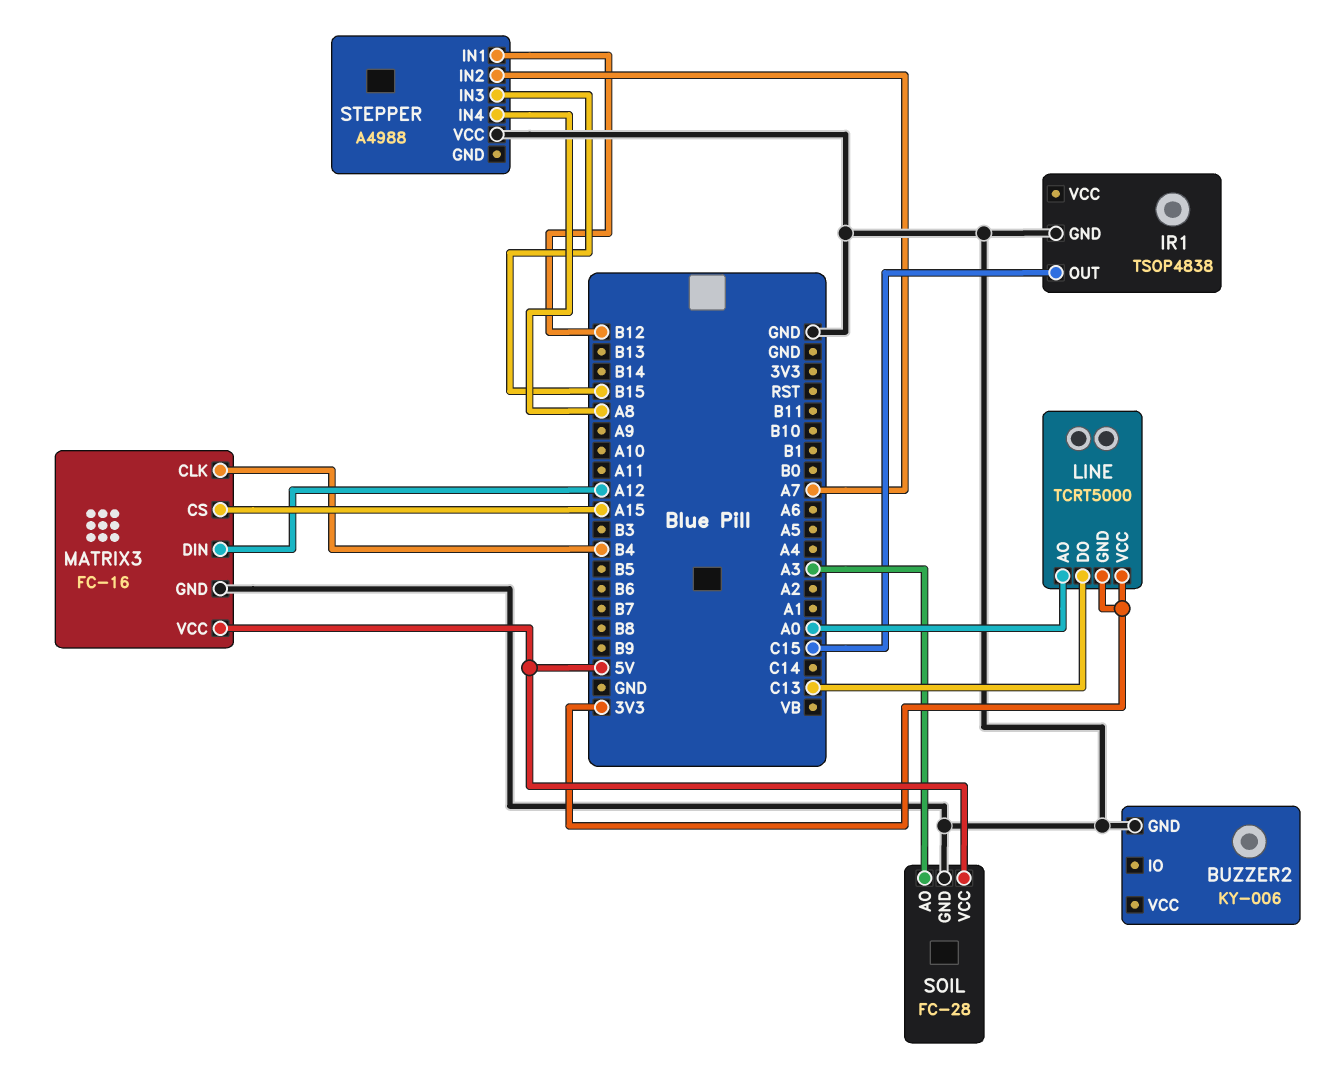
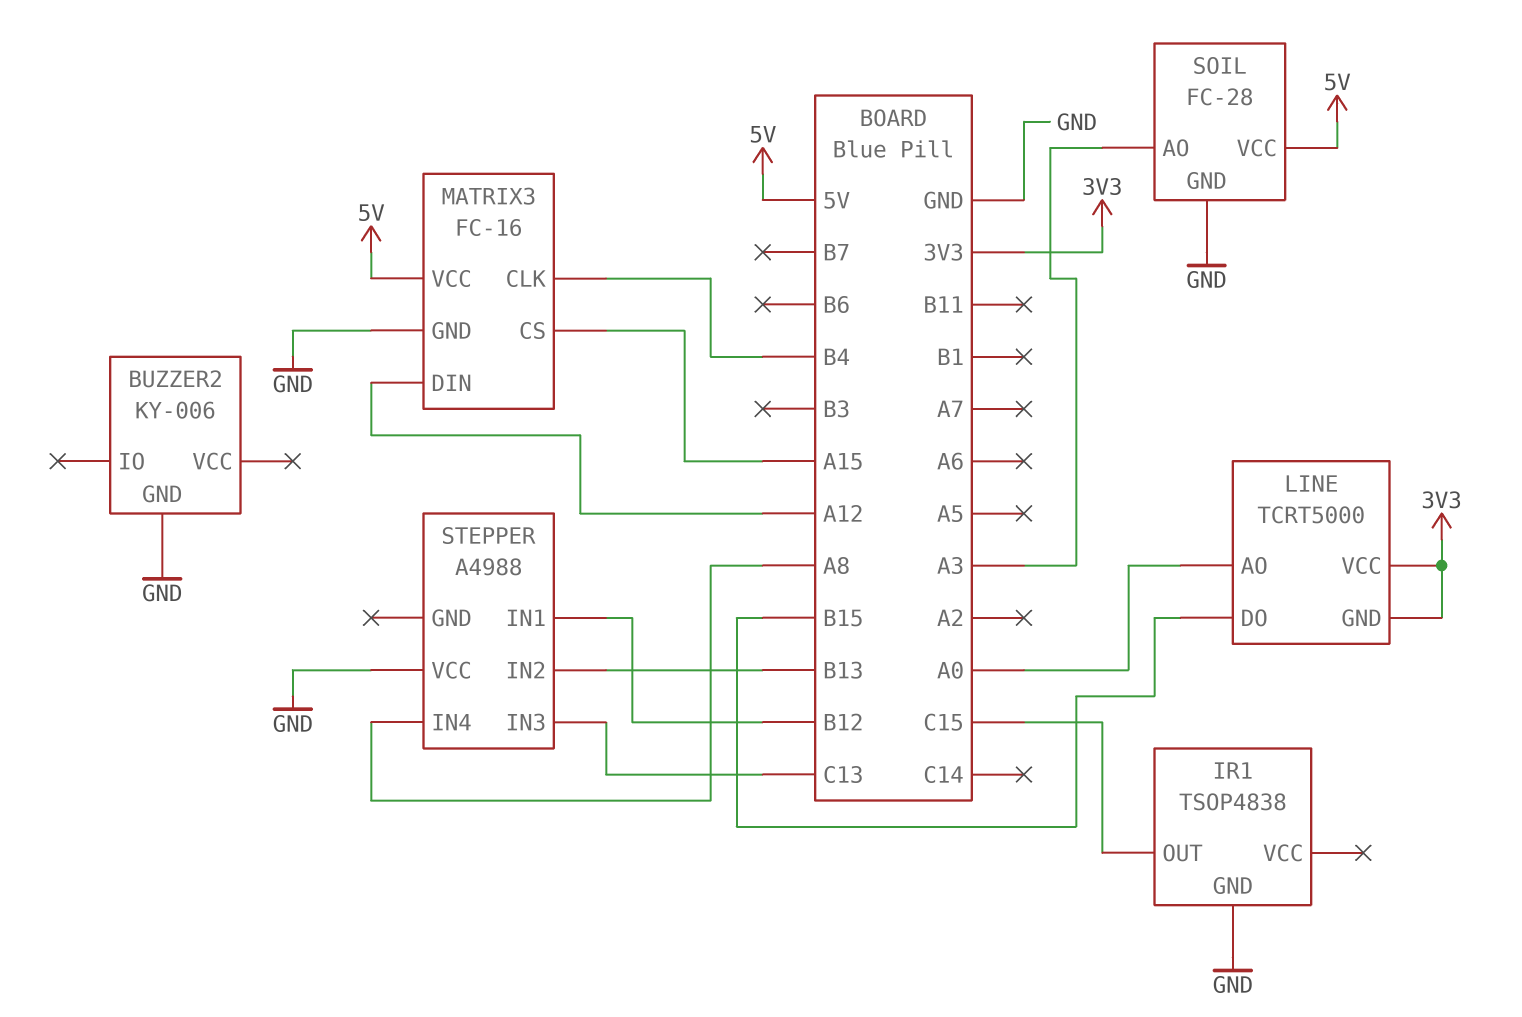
LINE pin DO: C13 -> B15
STEPPER pin IN2: A7 -> B13
STEPPER pin IN3: B15 -> C13

